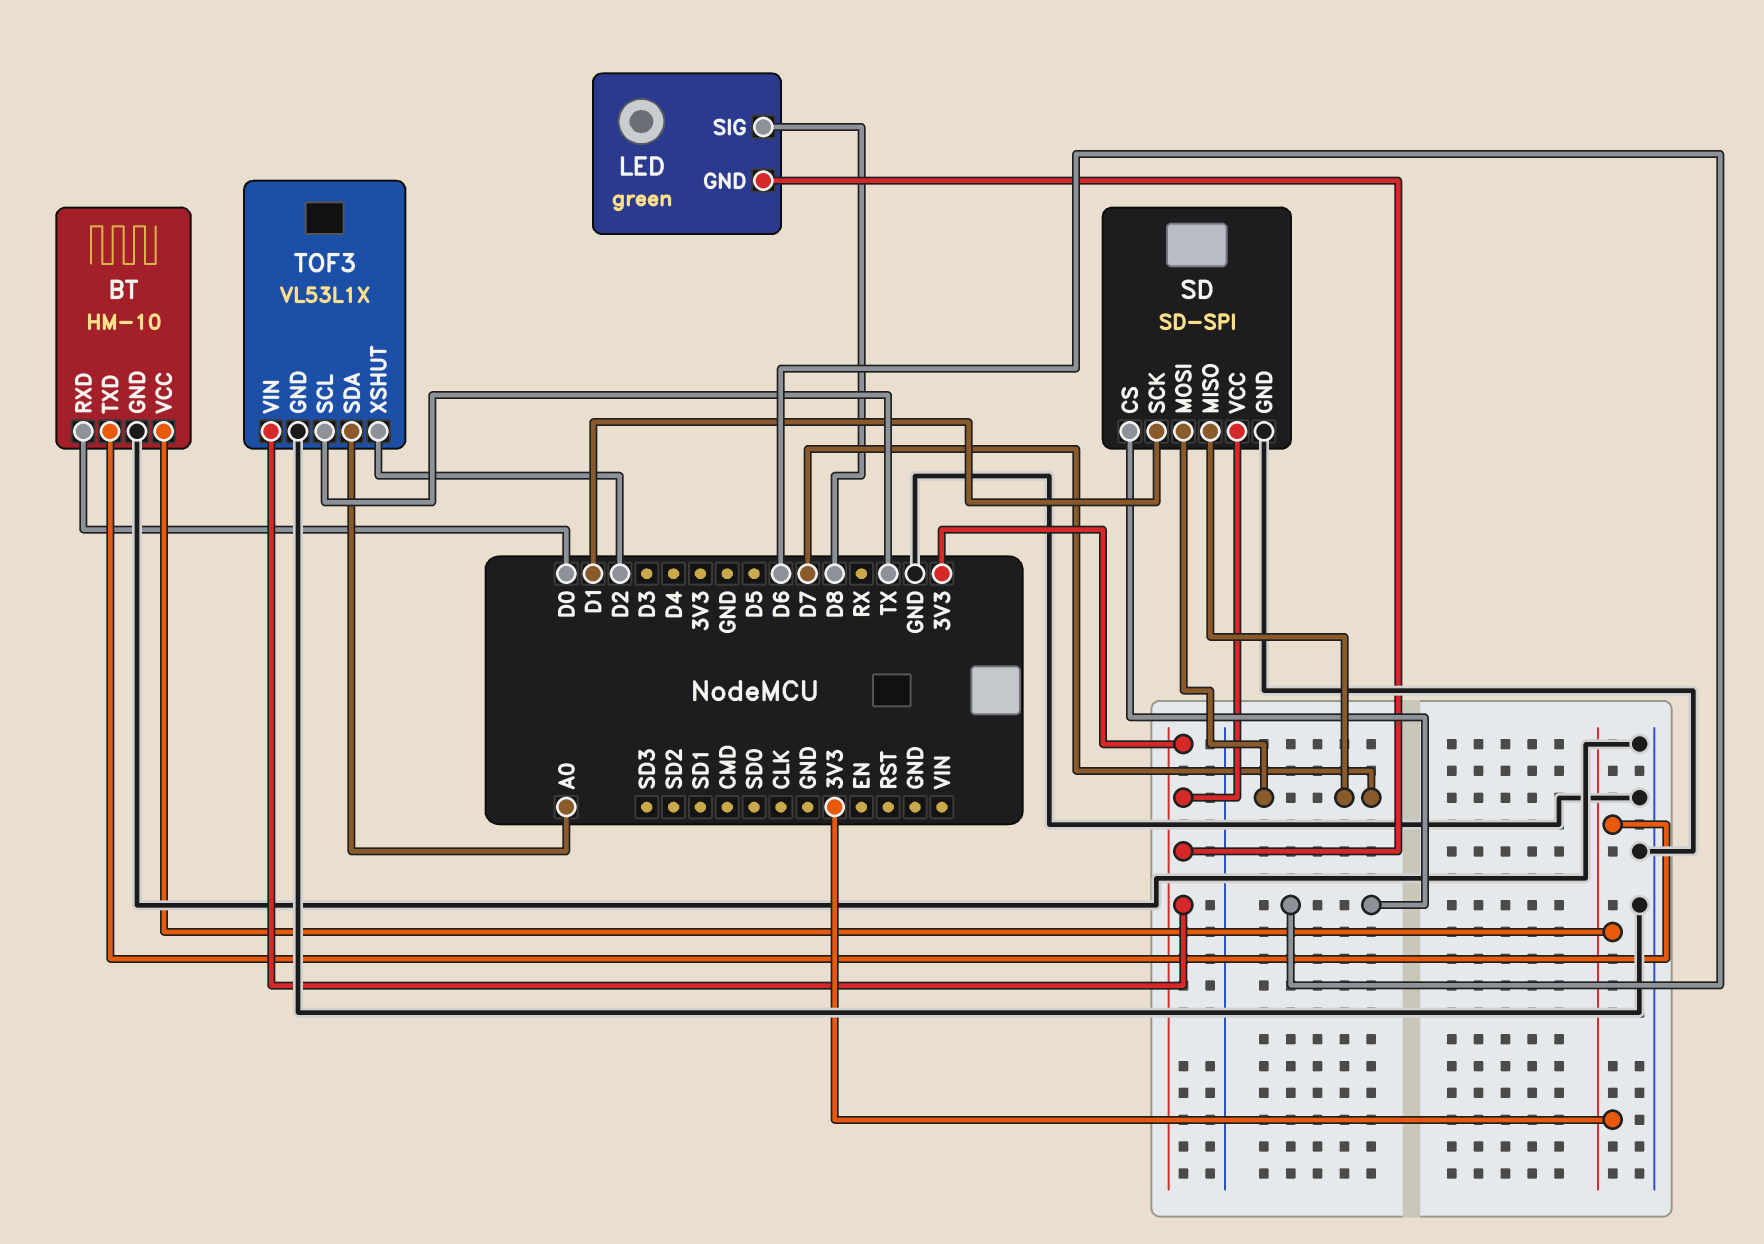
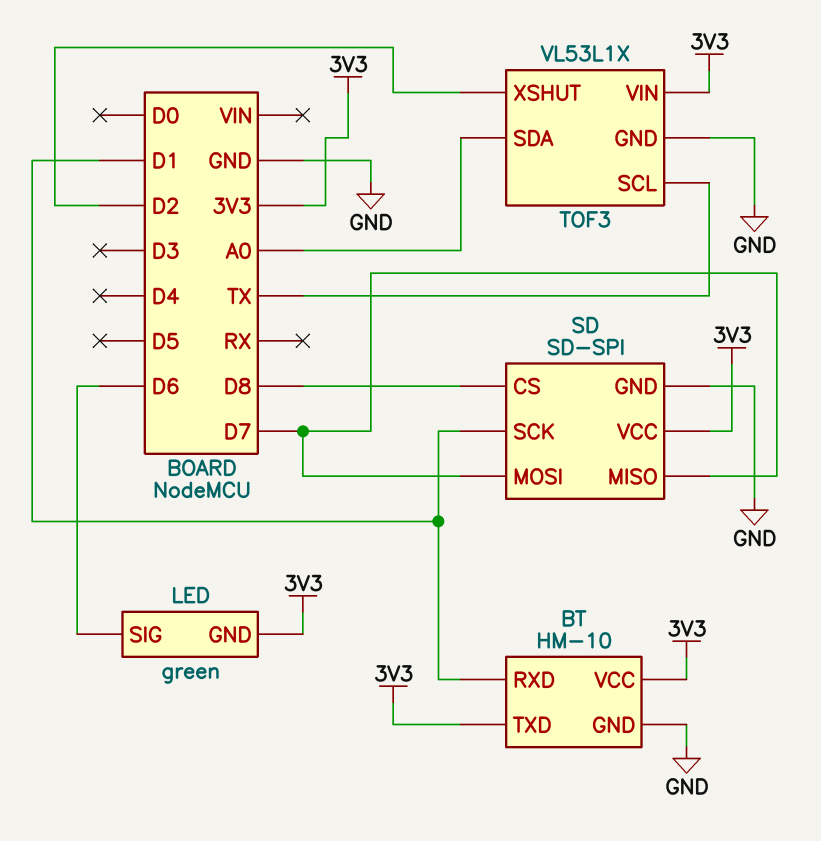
BT pin RXD: D0 -> D1
LED pin SIG: D8 -> D6
SD pin CS: D6 -> D8

